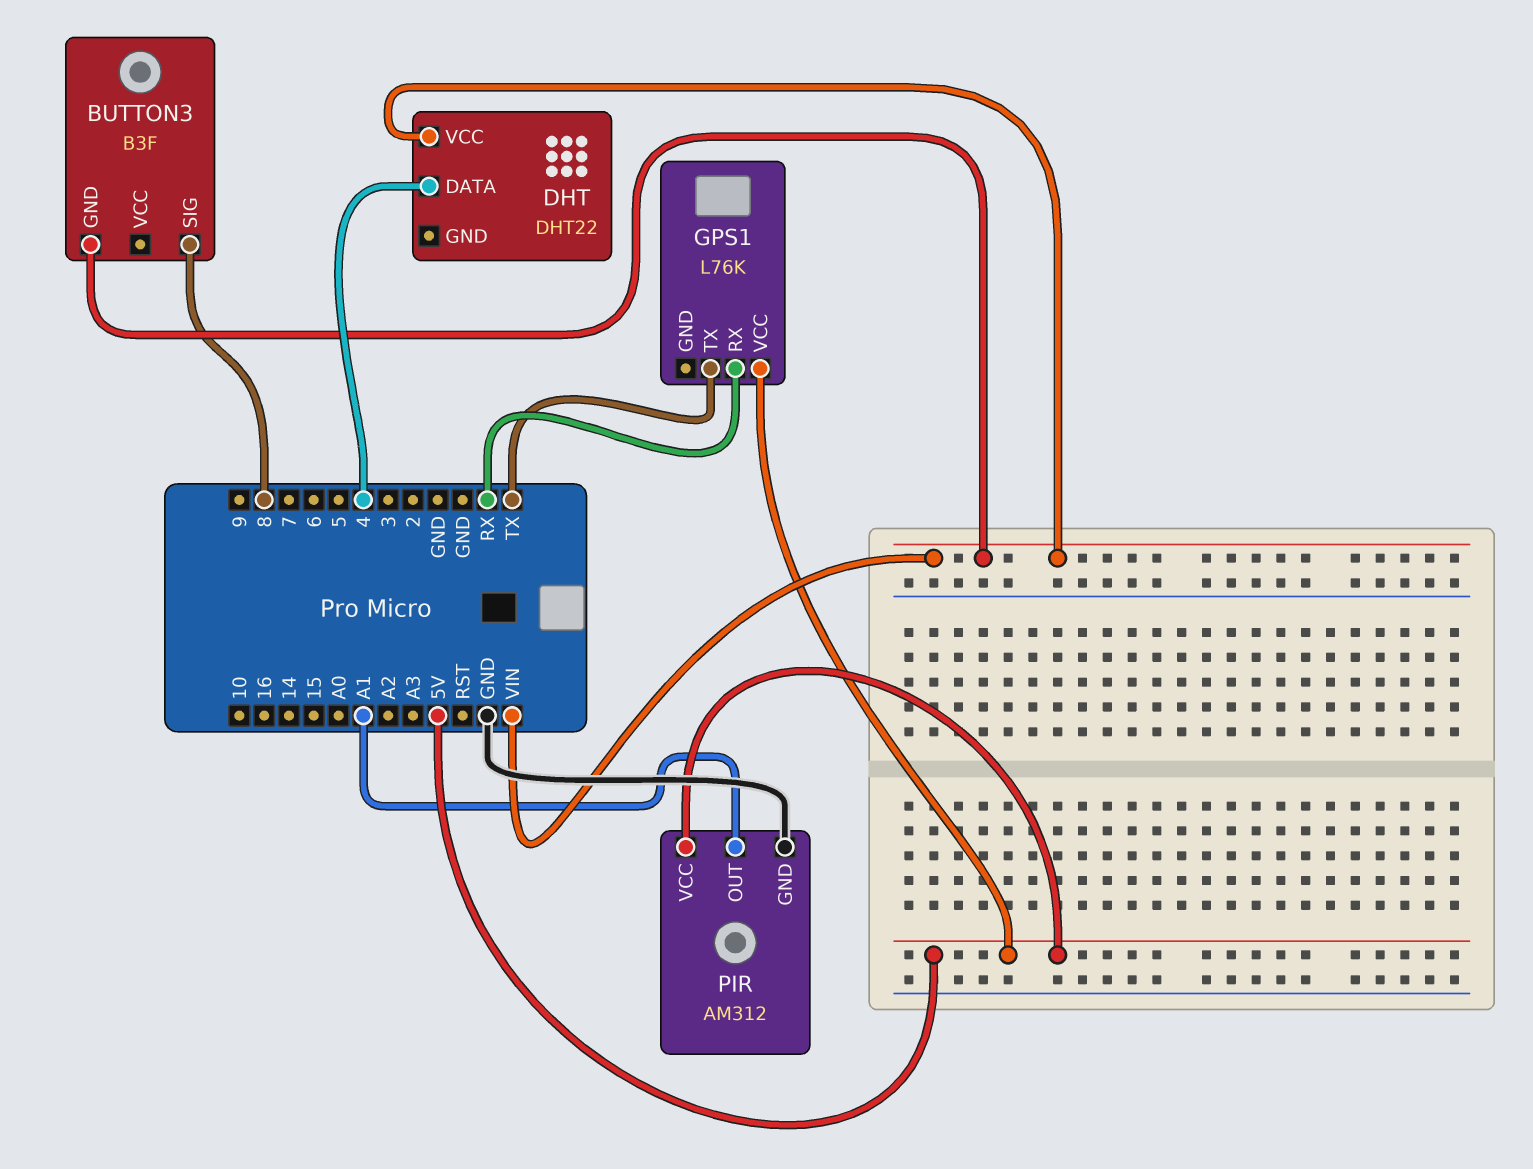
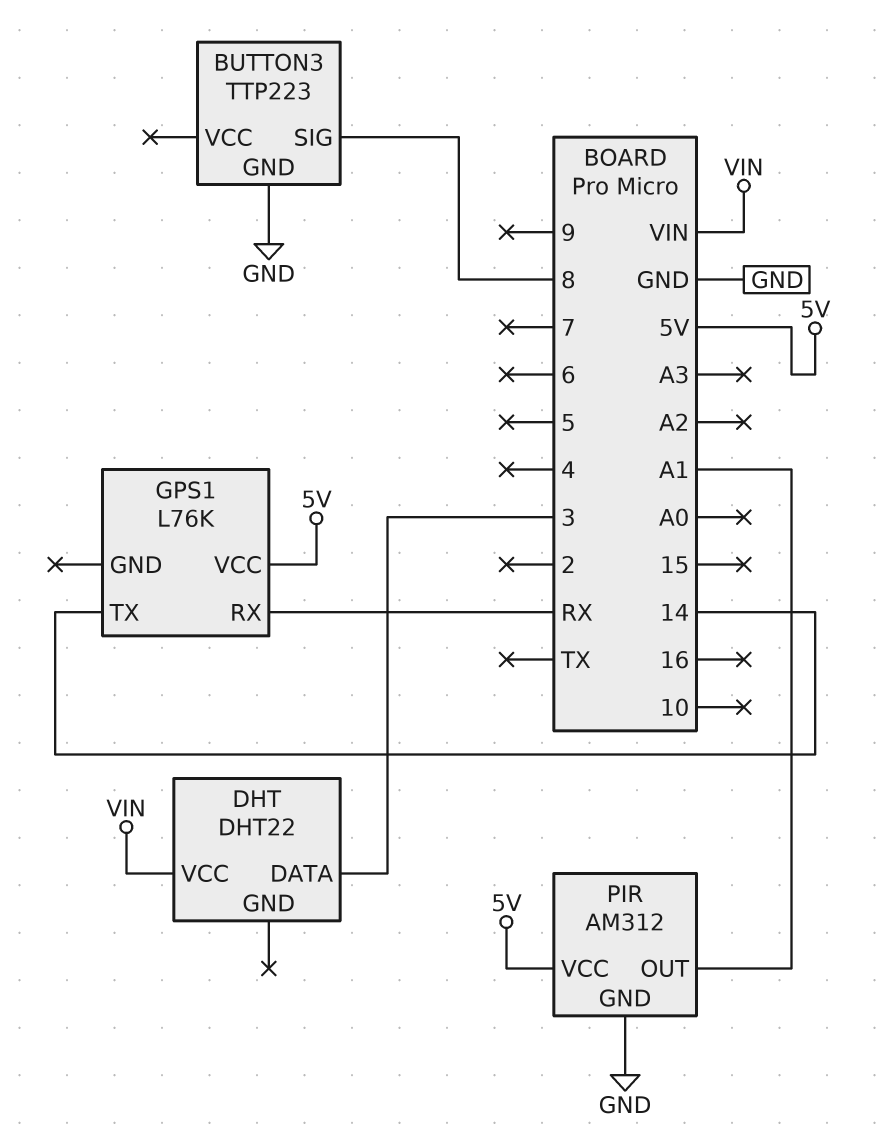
BUTTON3: B3F -> TTP223
BUTTON3 pin GND: VIN -> GND
DHT pin DATA: 4 -> 3
GPS1 pin TX: TX -> 14

